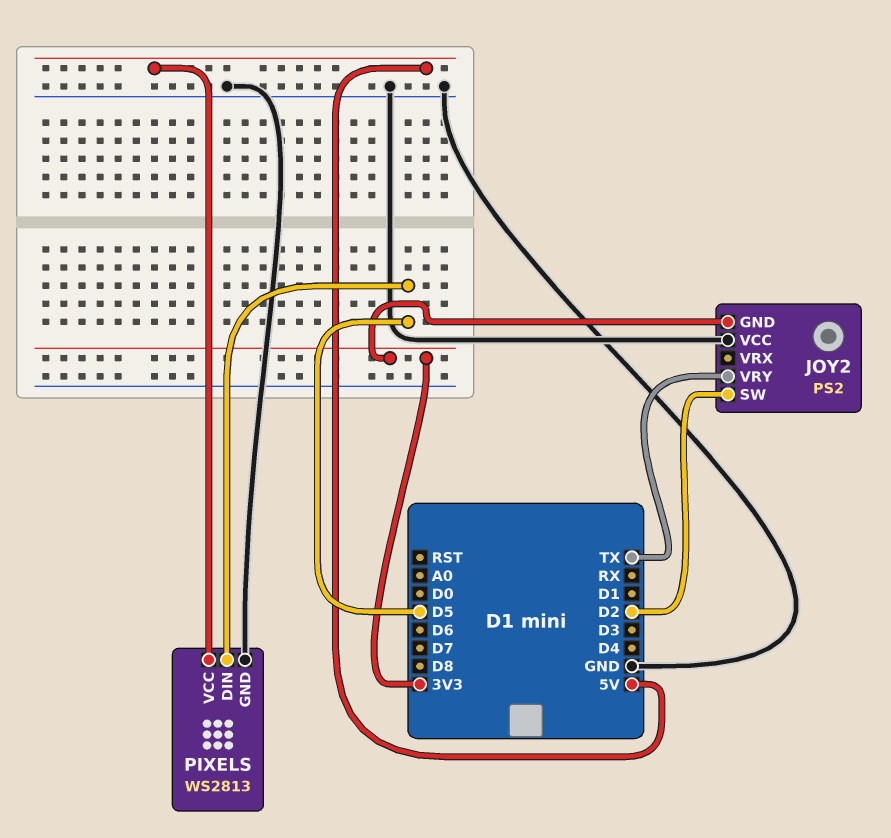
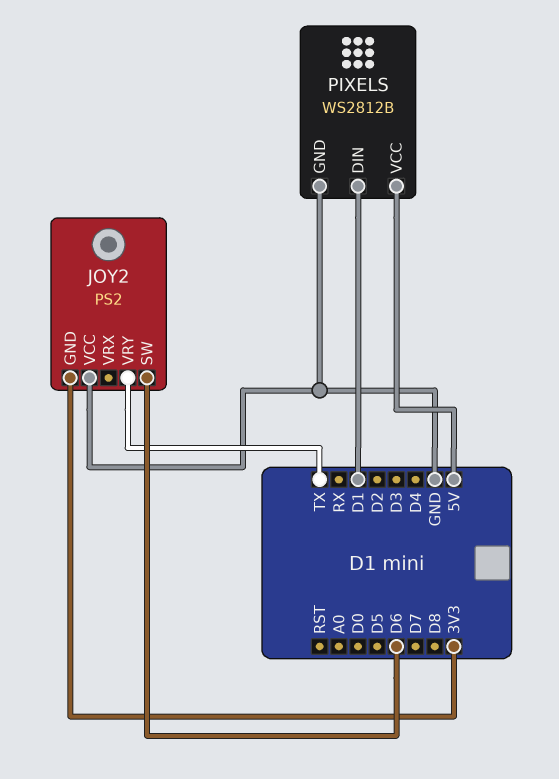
JOY2 pin SW: D2 -> D6
PIXELS: WS2813 -> WS2812B
PIXELS pin DIN: D5 -> D1

